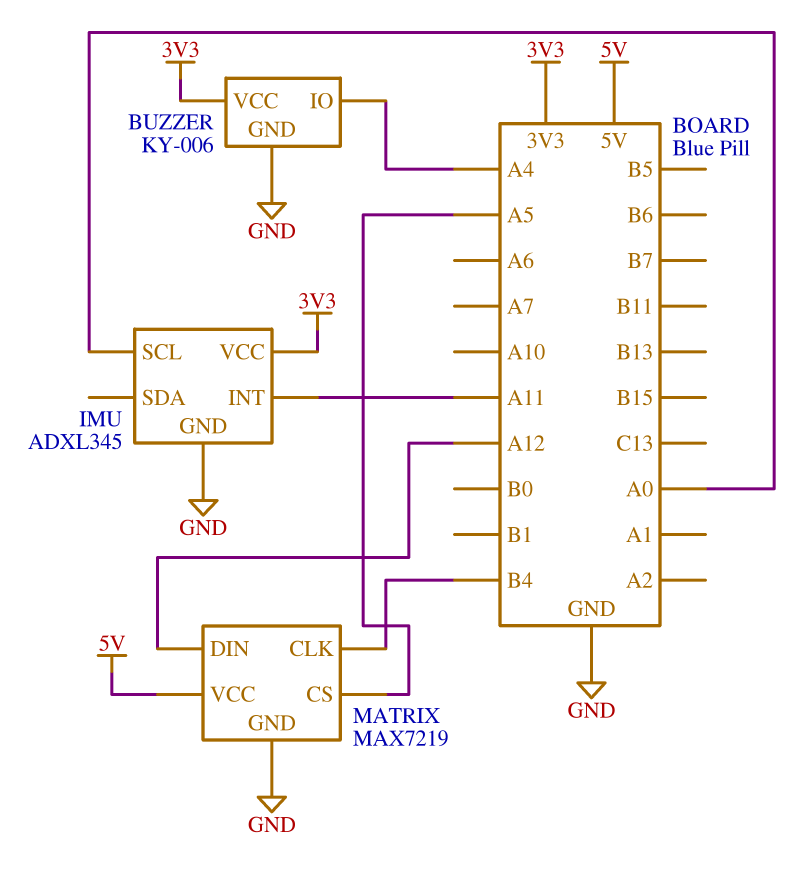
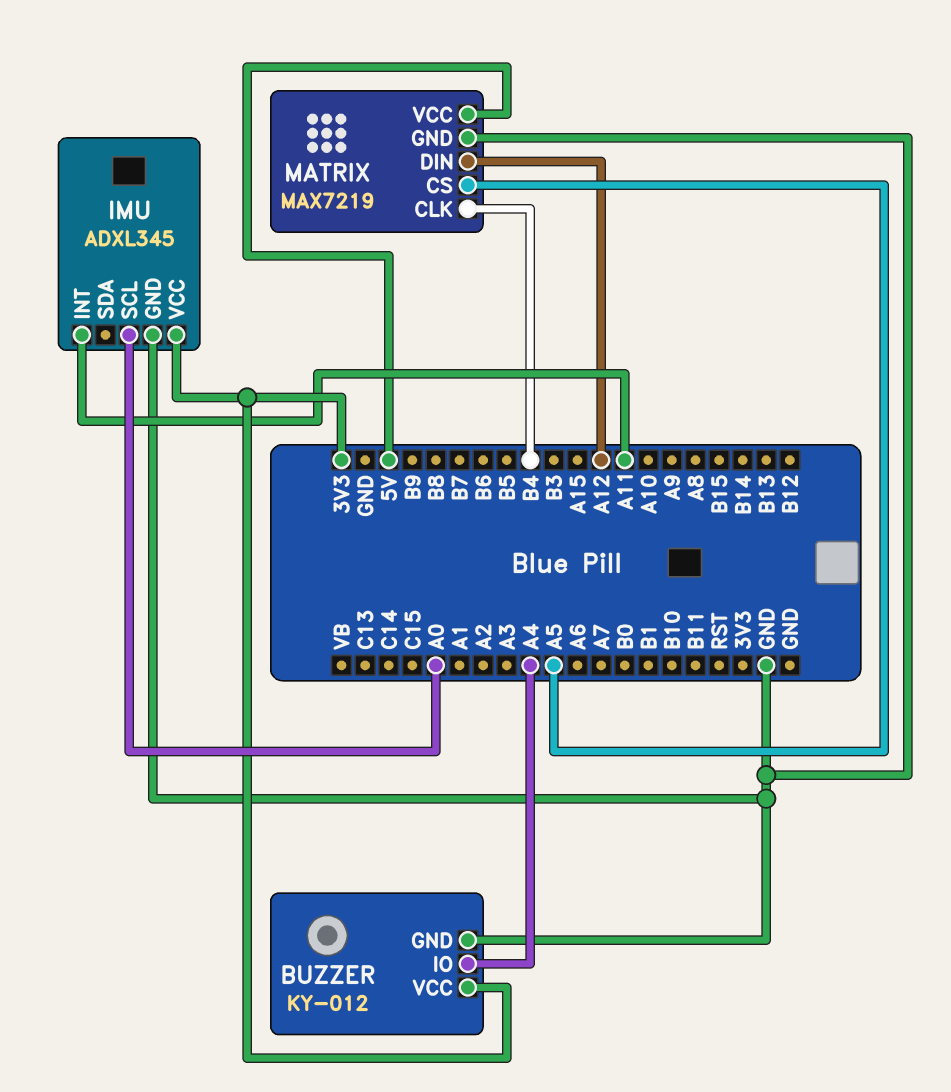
BUZZER: KY-006 -> KY-012

